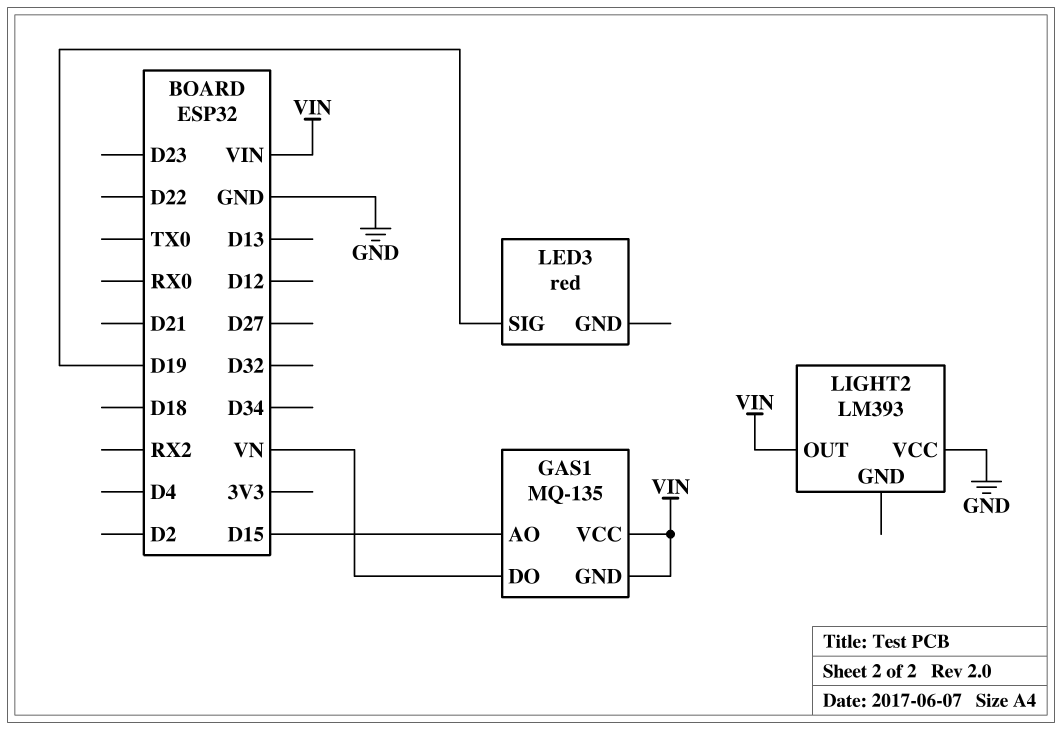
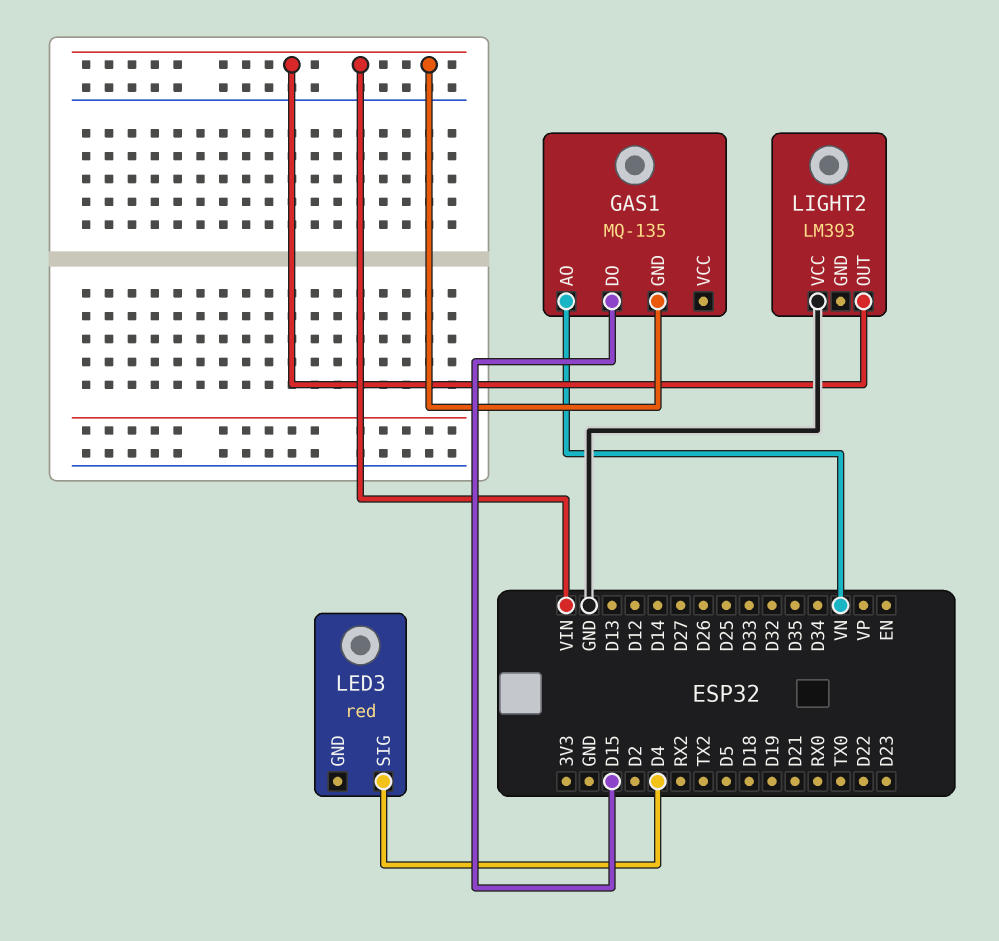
GAS1 pin AO: D15 -> VN
GAS1 pin DO: VN -> D15
GAS1 pin VCC: VIN -> none
LED3 pin SIG: D19 -> D4

